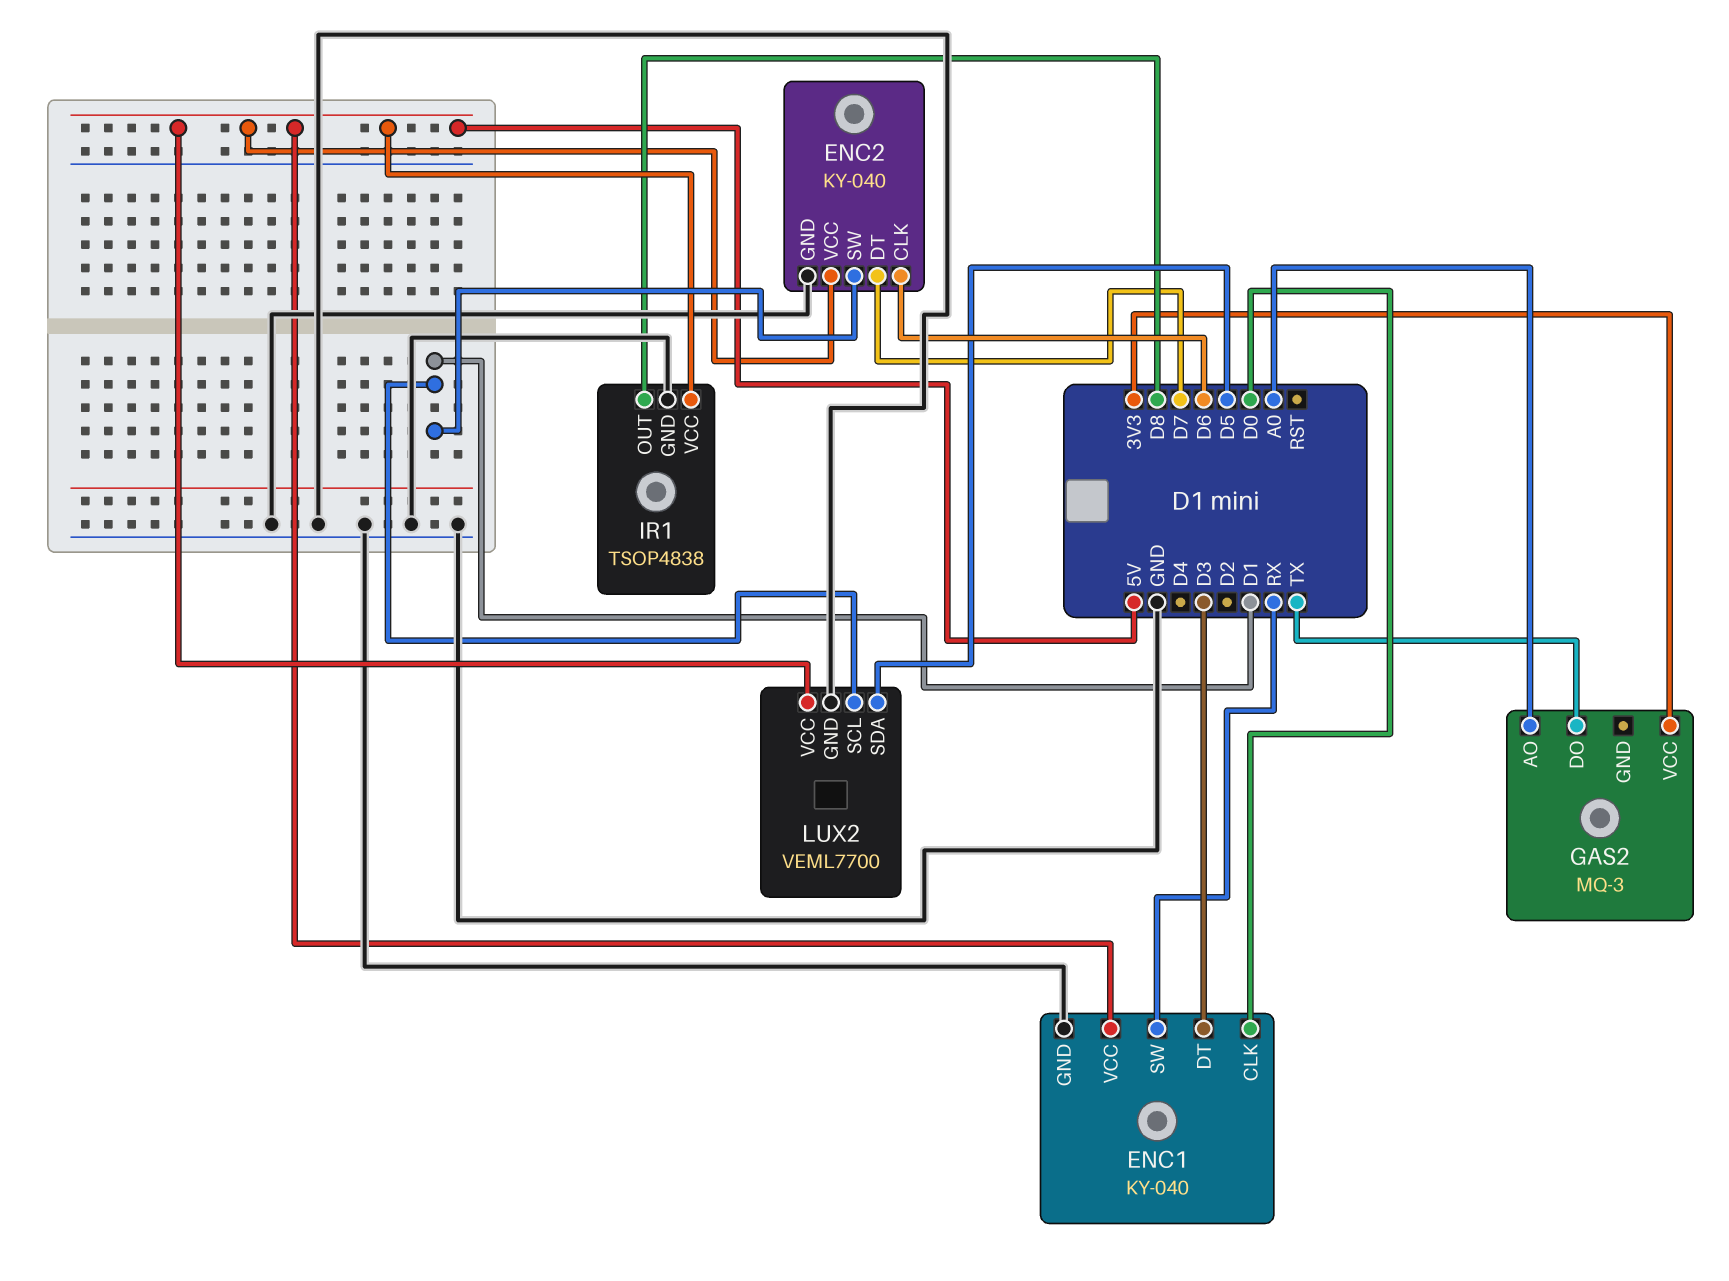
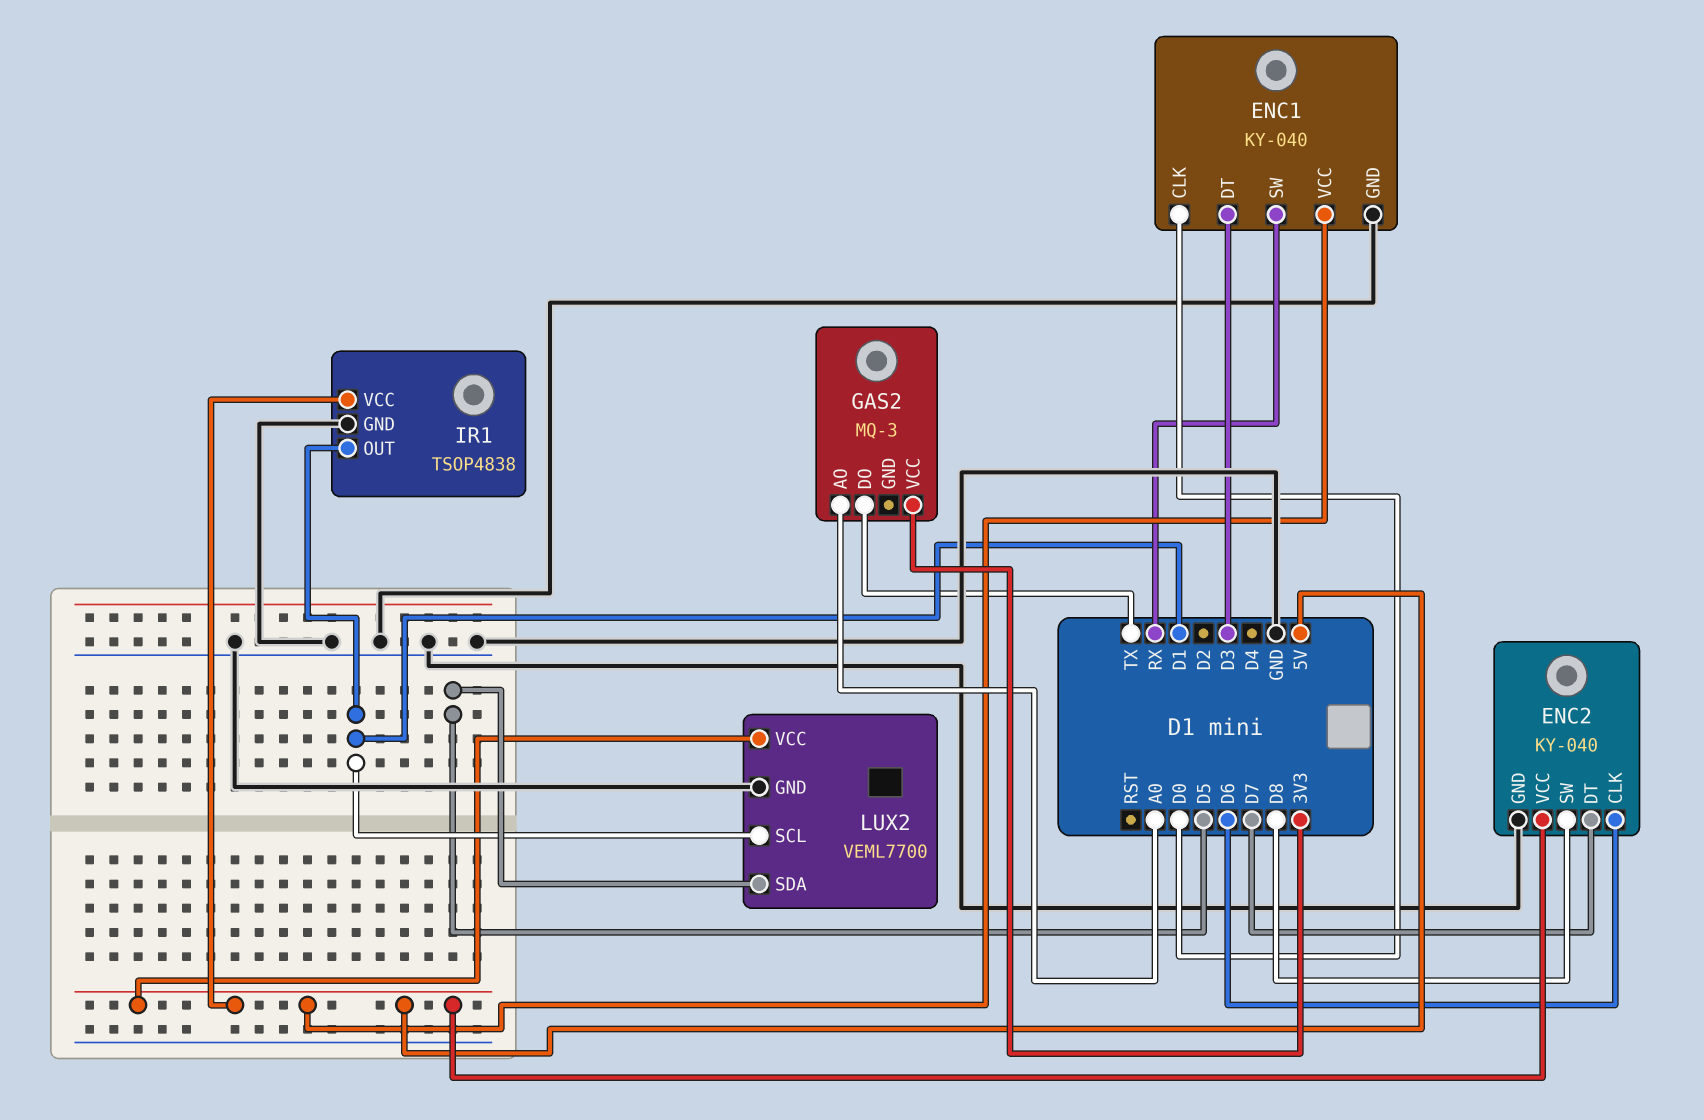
ENC2 pin SW: D1 -> D8
IR1 pin OUT: D8 -> D1

